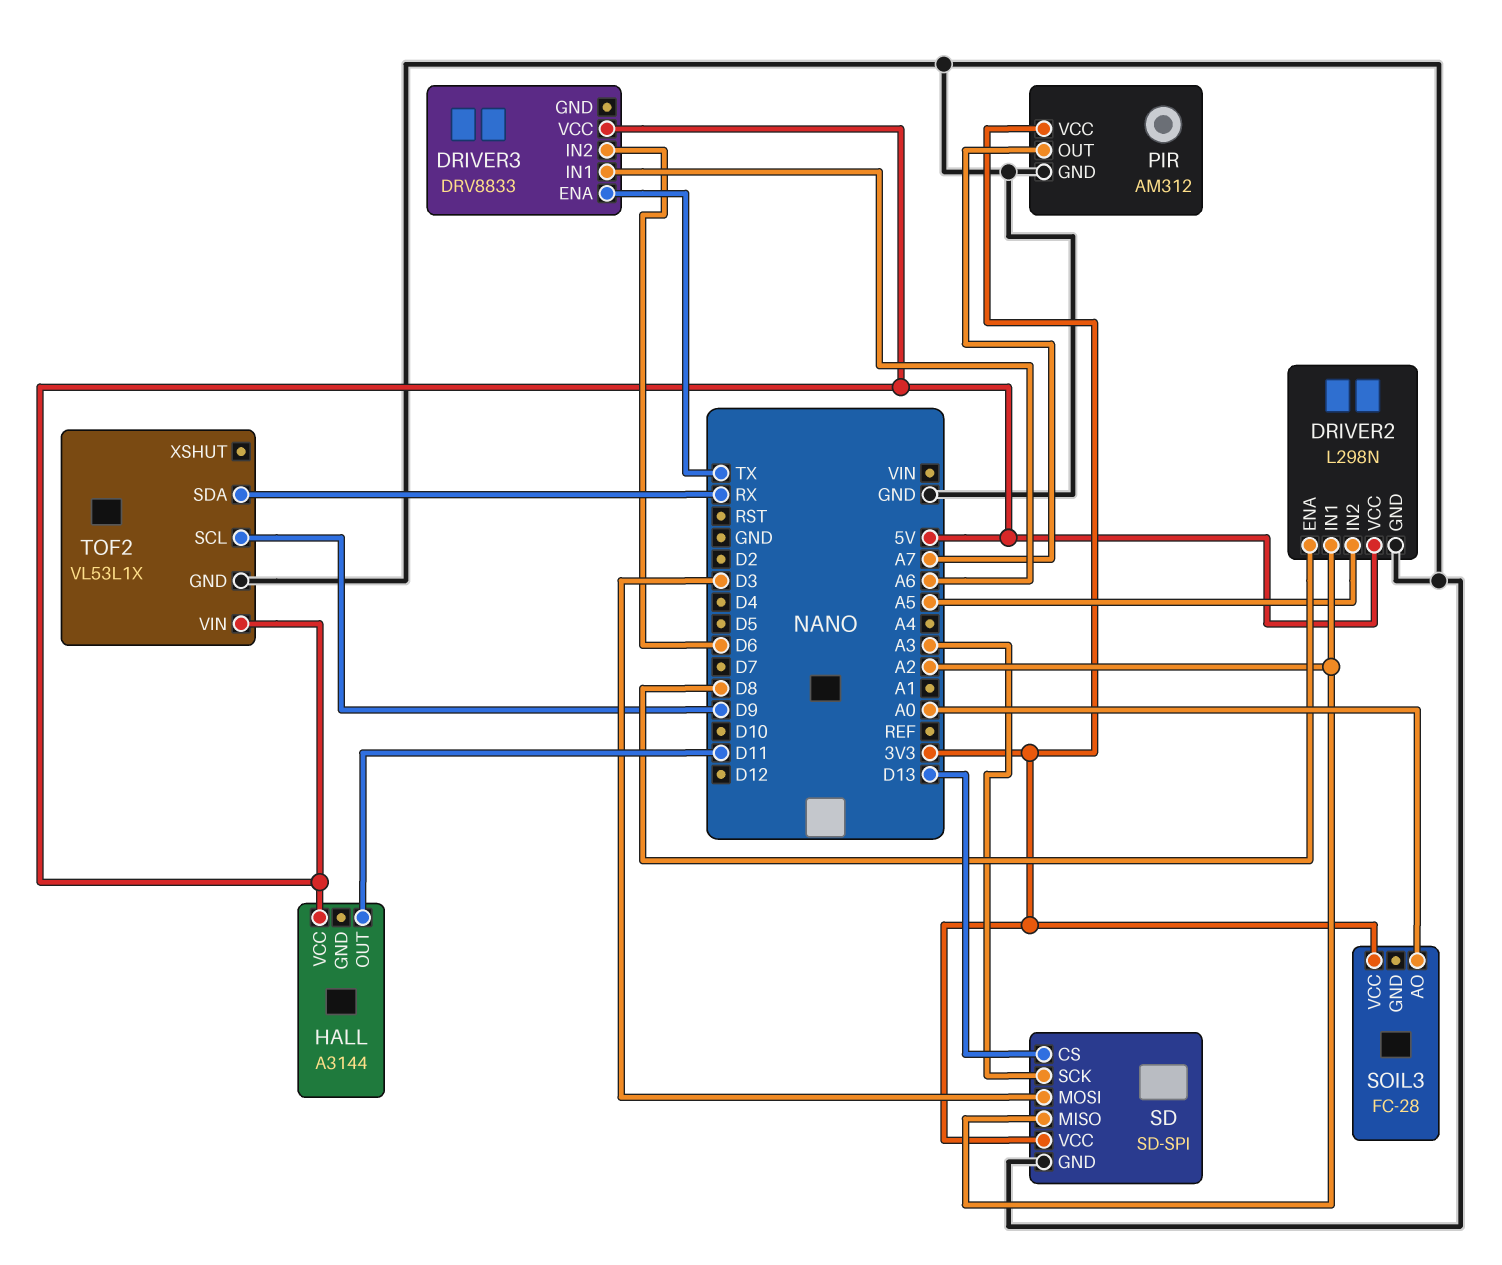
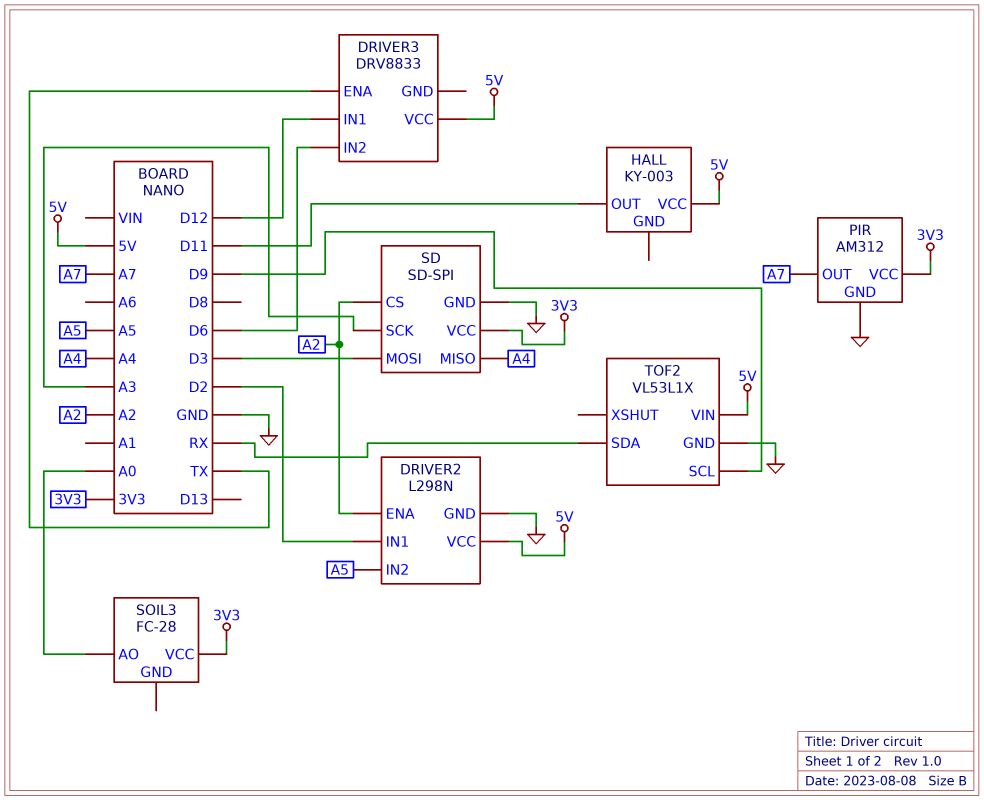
DRIVER2 pin ENA: D8 -> A2
DRIVER2 pin IN1: A2 -> D2
DRIVER3 pin IN1: A6 -> D12
HALL: A3144 -> KY-003
SD pin CS: D13 -> A2
SD pin MISO: A2 -> A4

